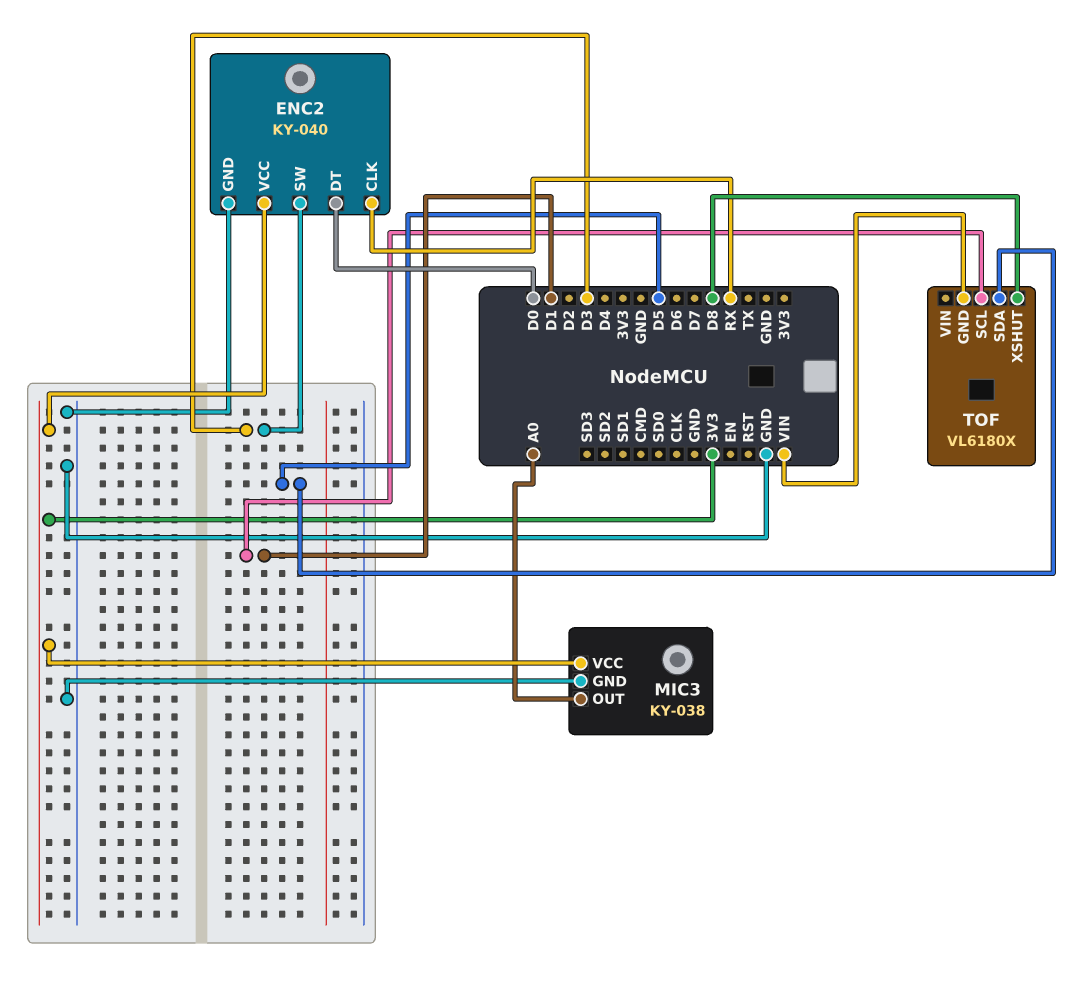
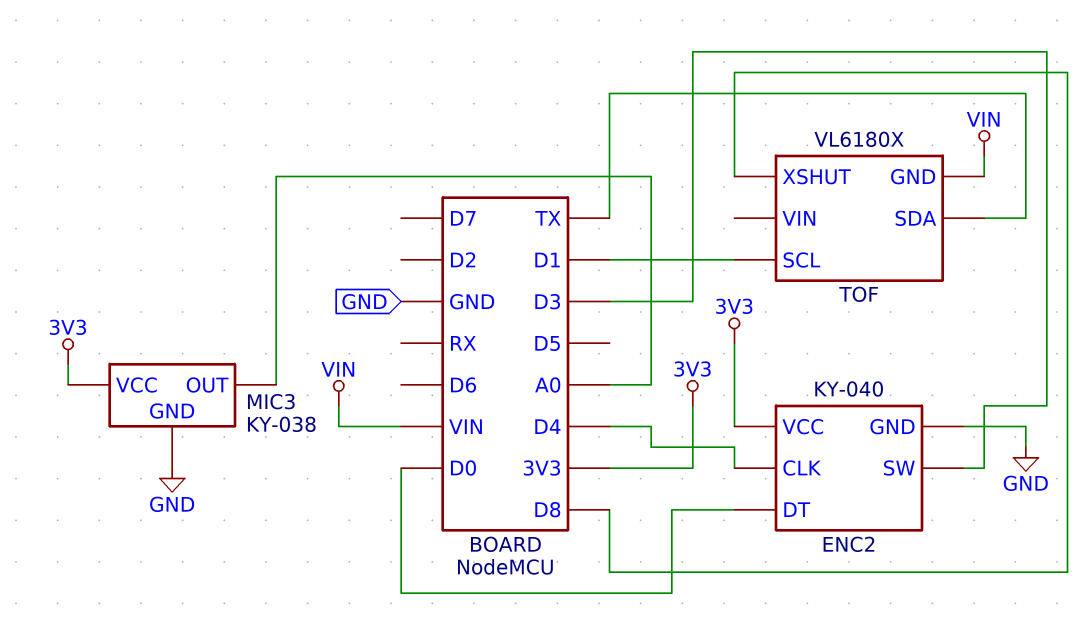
ENC2 pin CLK: RX -> D4
TOF pin SDA: D5 -> TX

